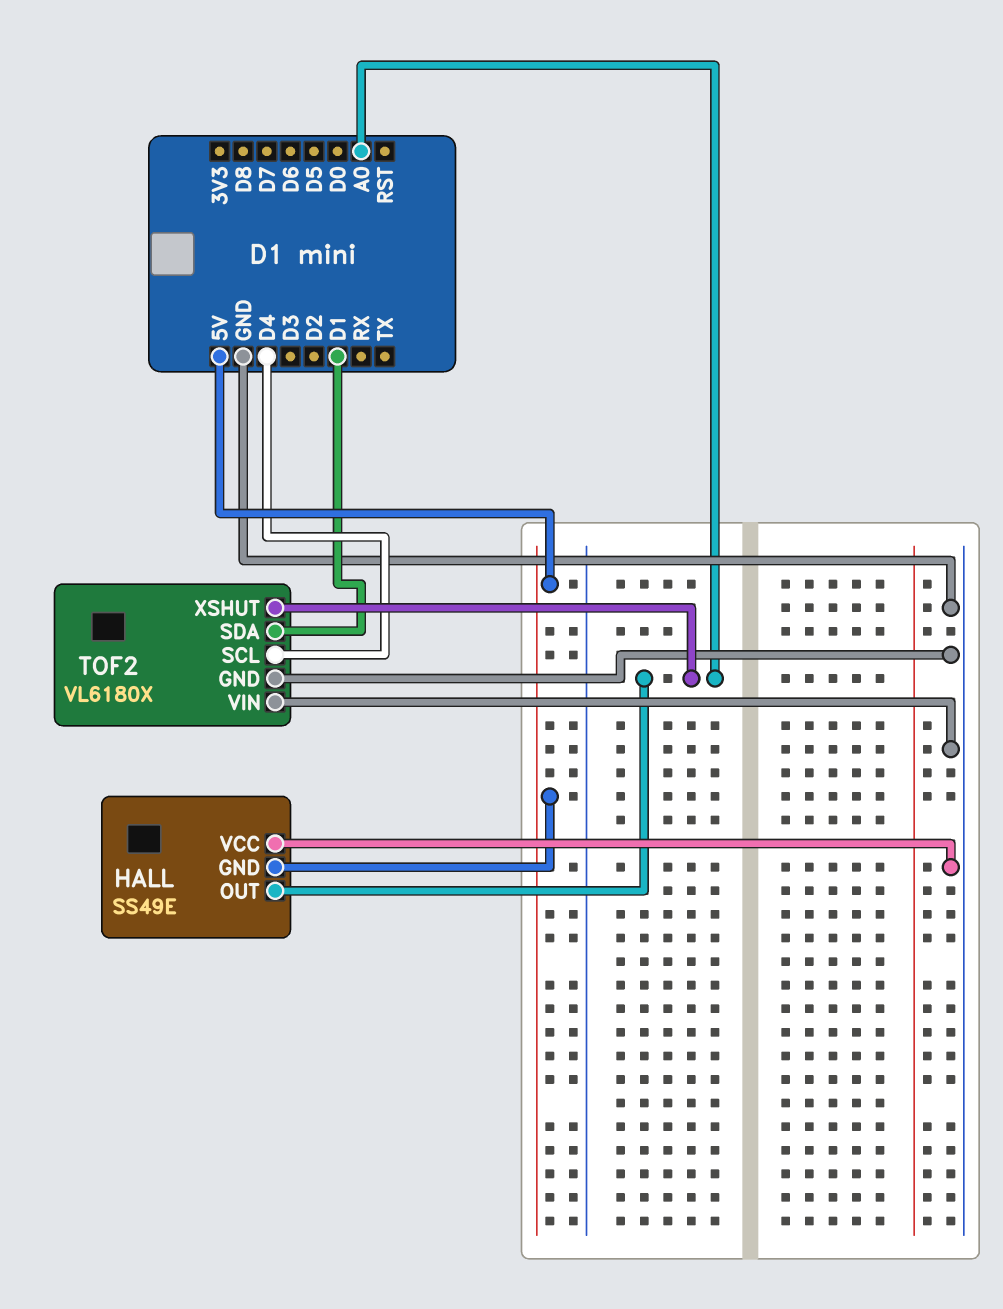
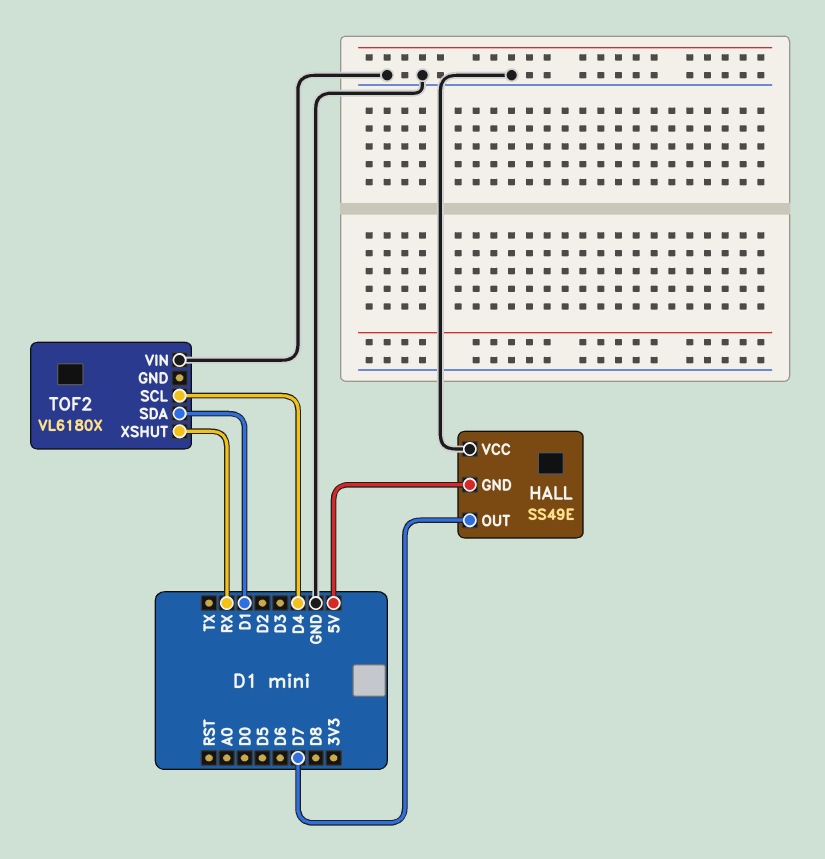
HALL pin OUT: A0 -> D7
TOF2 pin GND: GND -> none
TOF2 pin XSHUT: A0 -> RX

